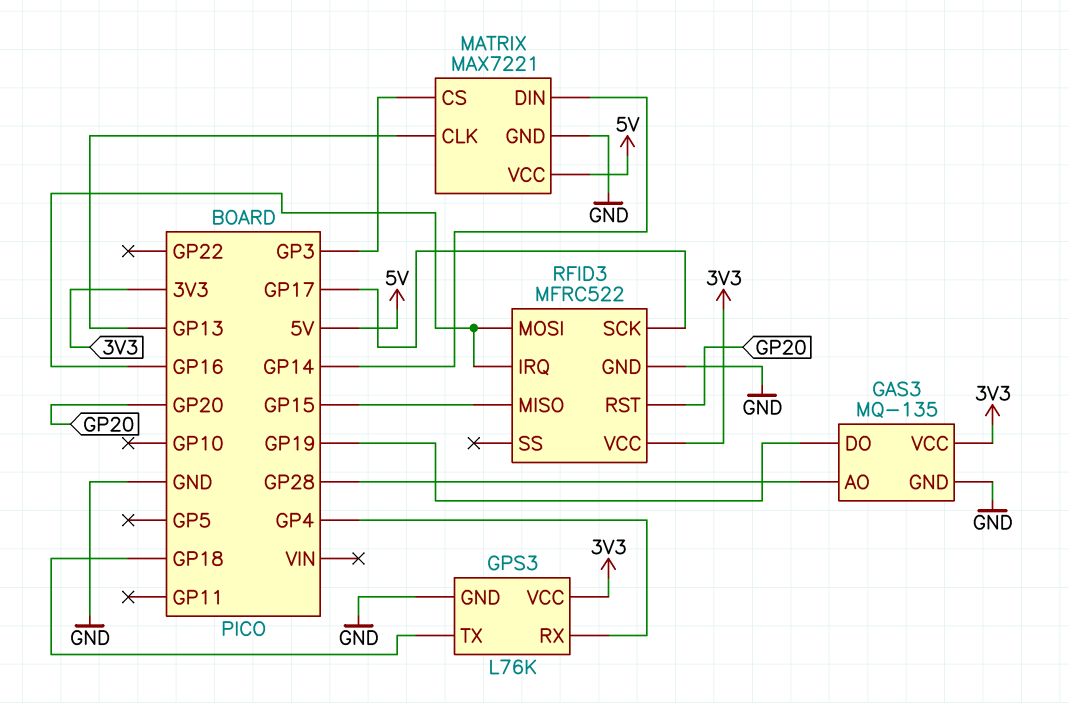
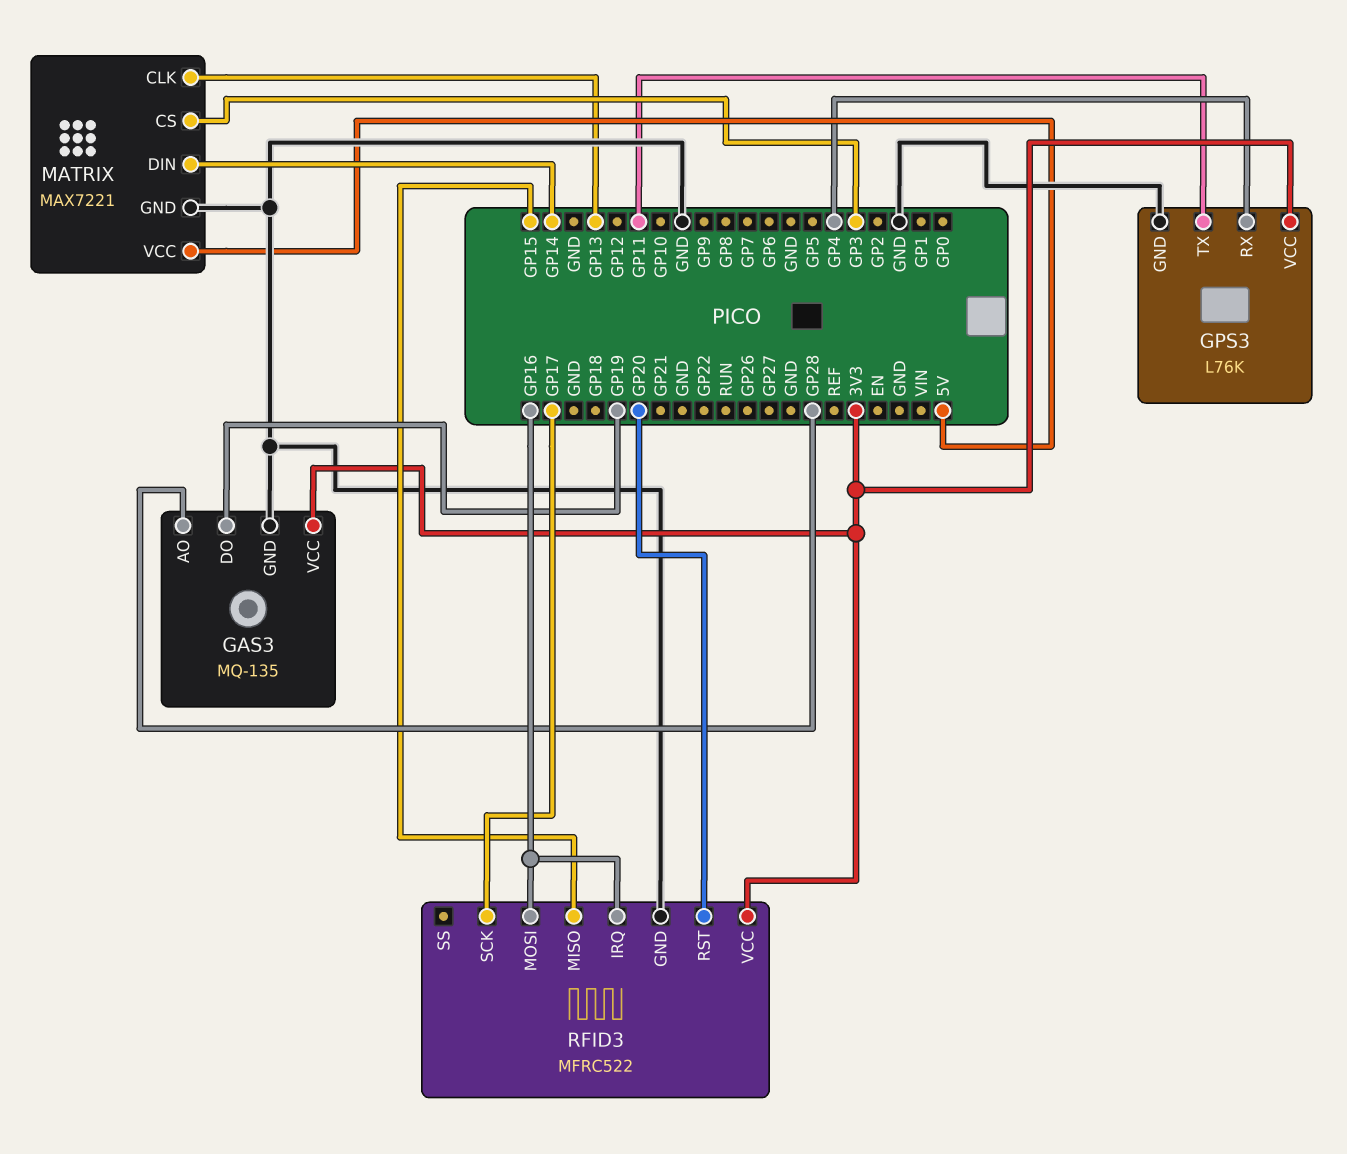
GPS3 pin TX: GP18 -> GP11

